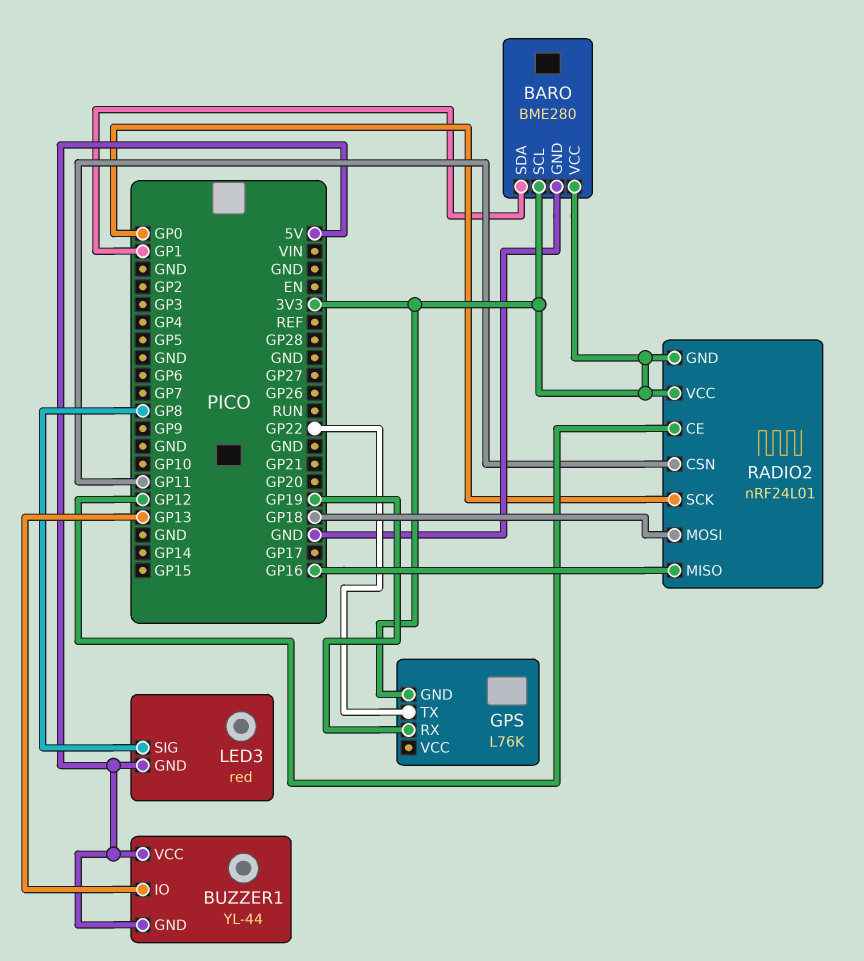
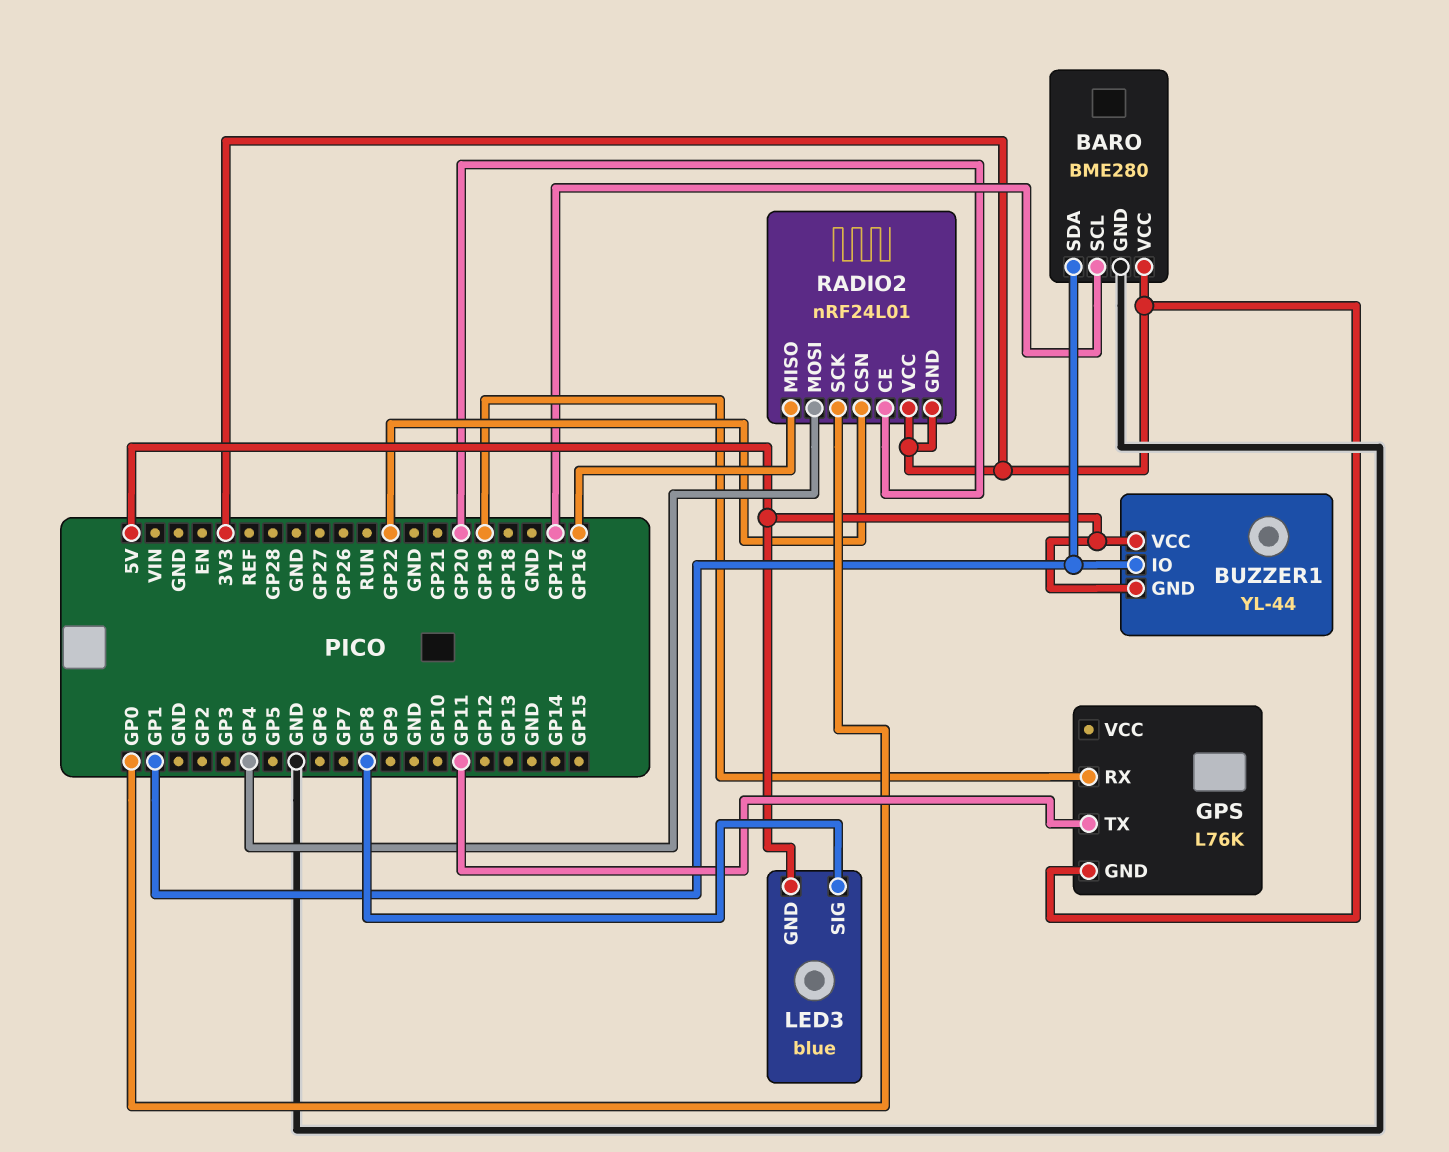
BARO pin SCL: 3V3 -> GP17
BUZZER1 pin IO: GP13 -> GP1
GPS pin TX: GP22 -> GP11
LED3: red -> blue
RADIO2 pin CE: GP12 -> GP20
RADIO2 pin CSN: GP11 -> GP22
RADIO2 pin MOSI: GP18 -> GP4

